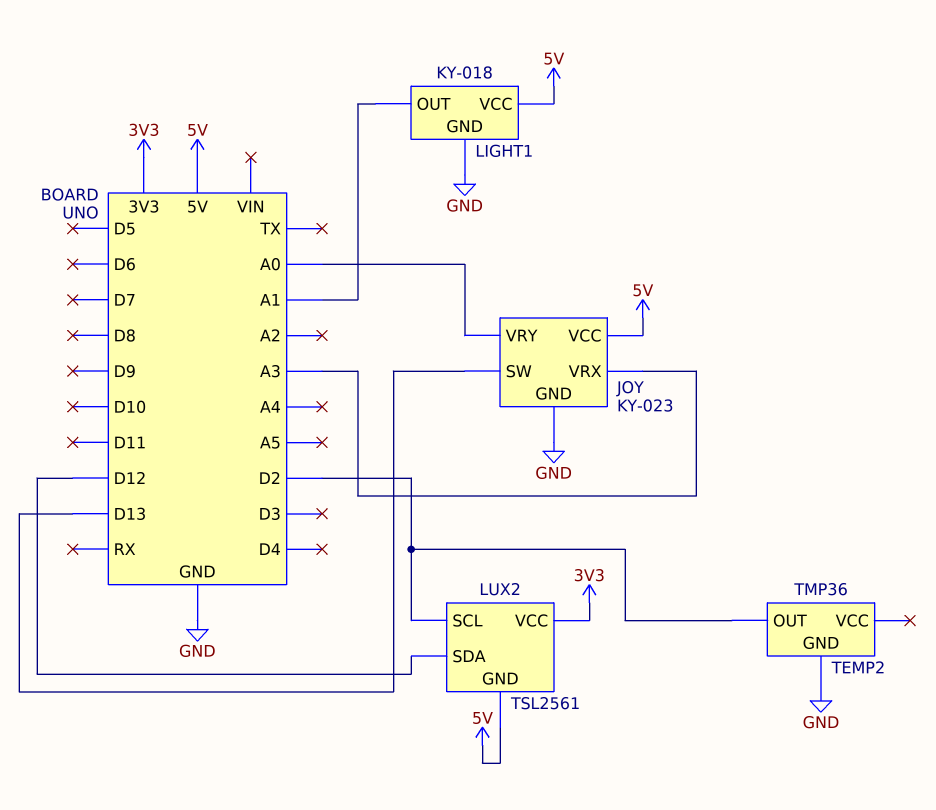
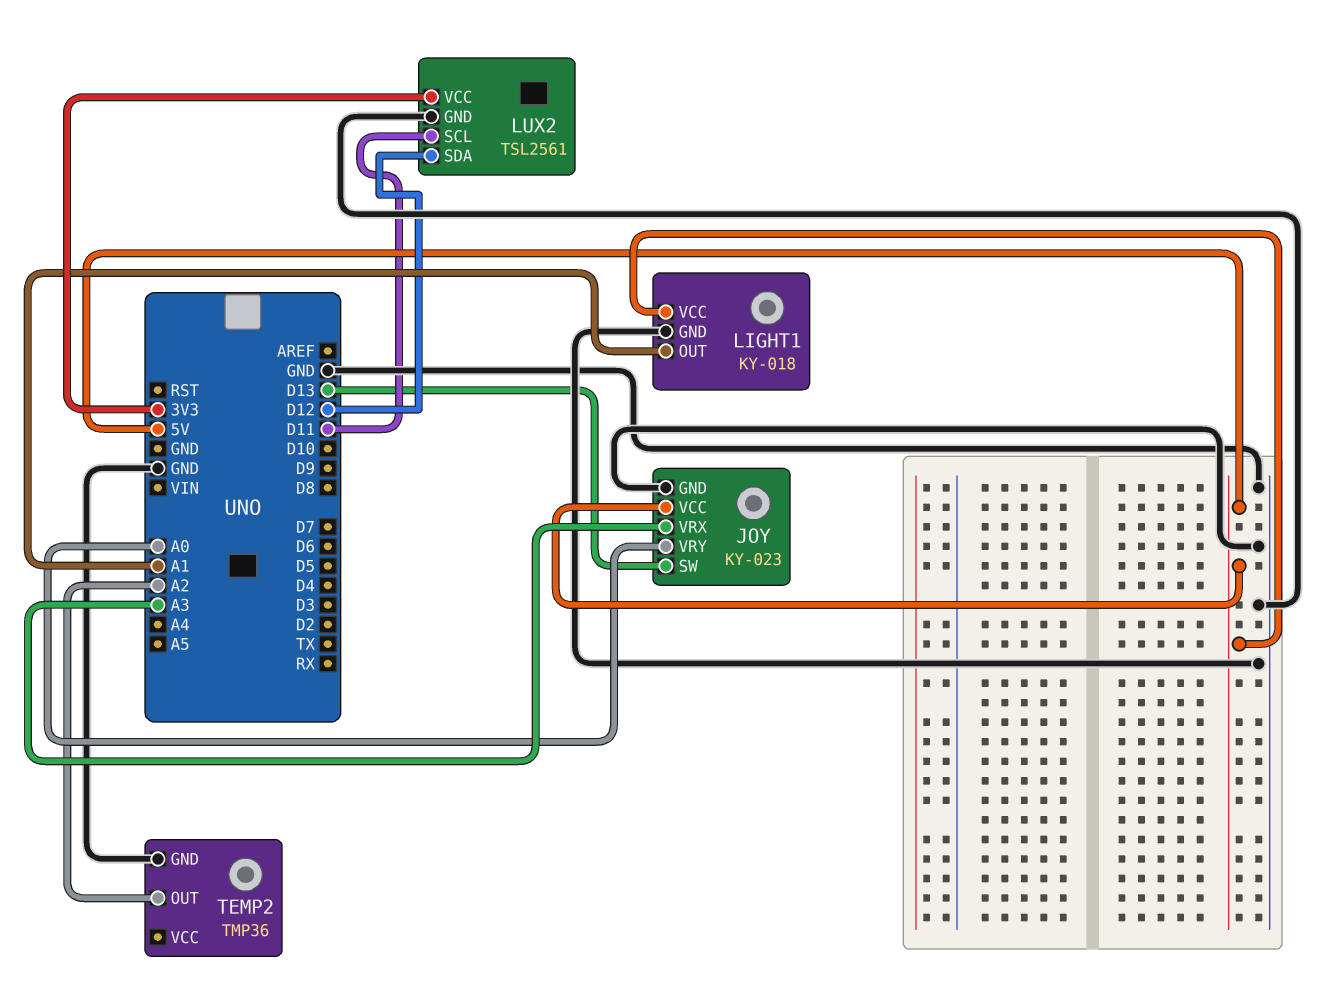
LUX2 pin GND: 5V -> GND
LUX2 pin SCL: D2 -> D11
TEMP2 pin OUT: D2 -> A2

